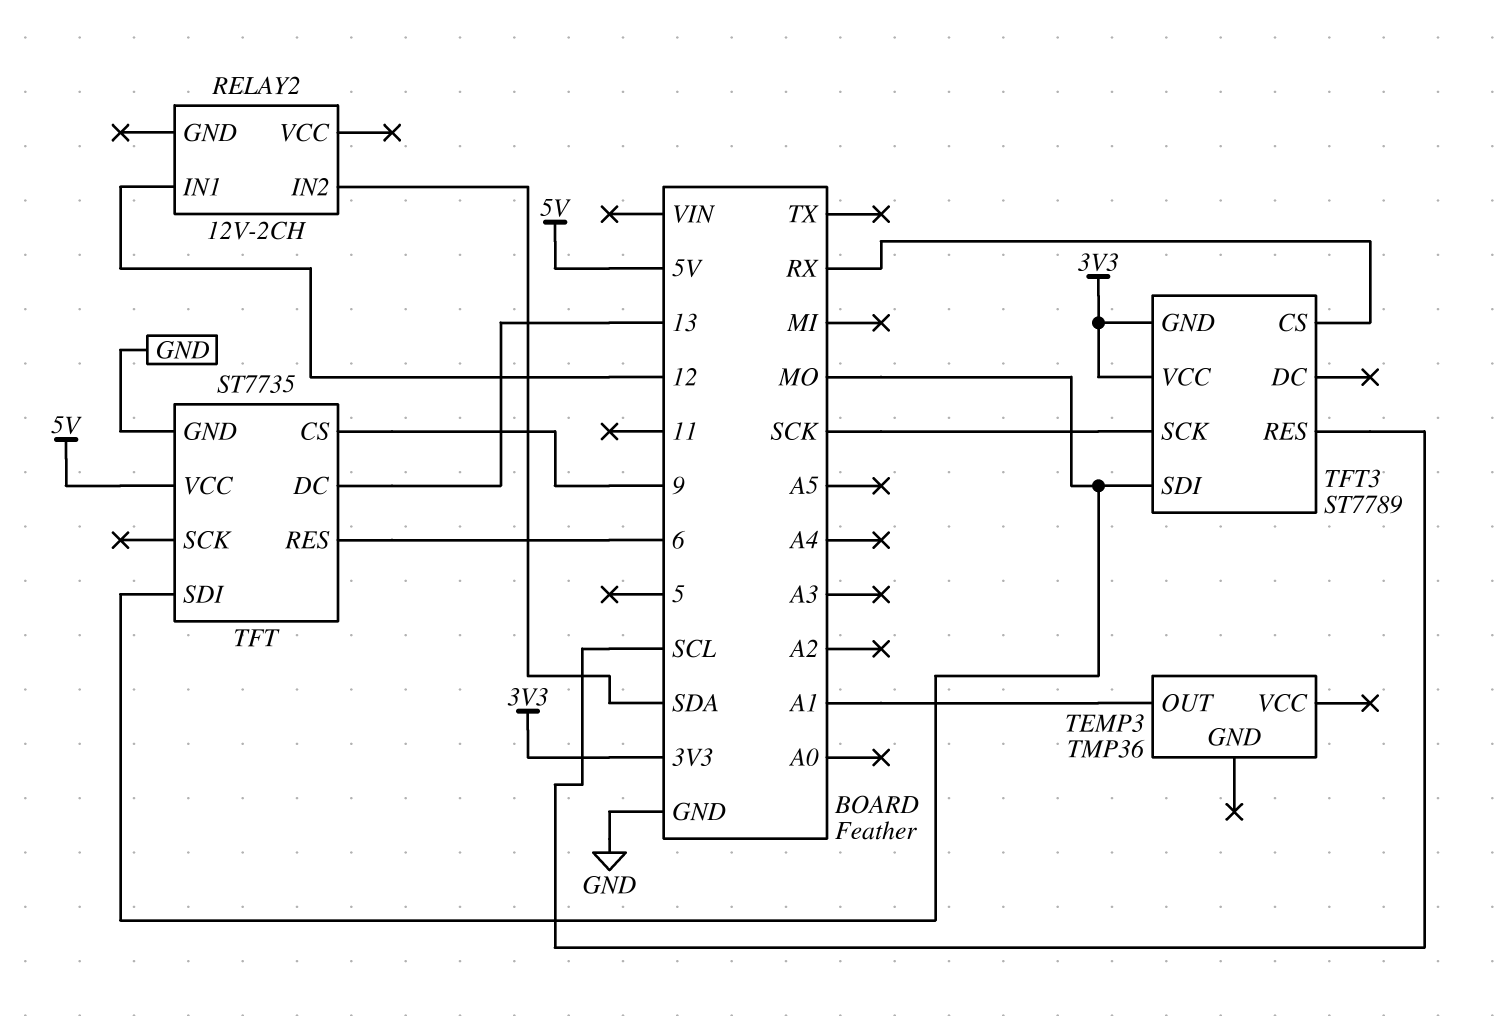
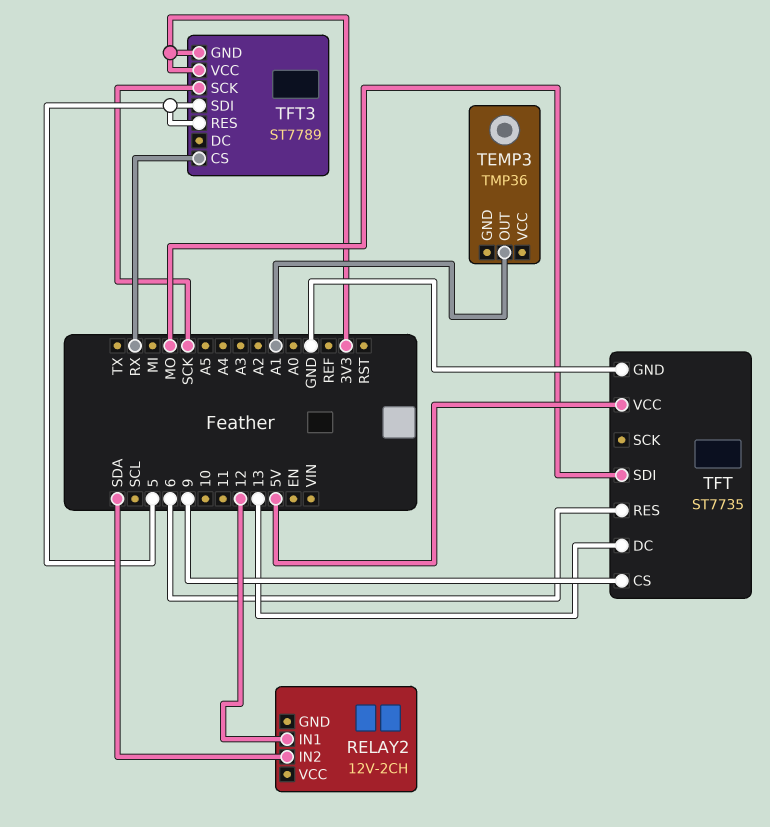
TFT3 pin RES: SCL -> 5
TFT3 pin SDI: MO -> 5

